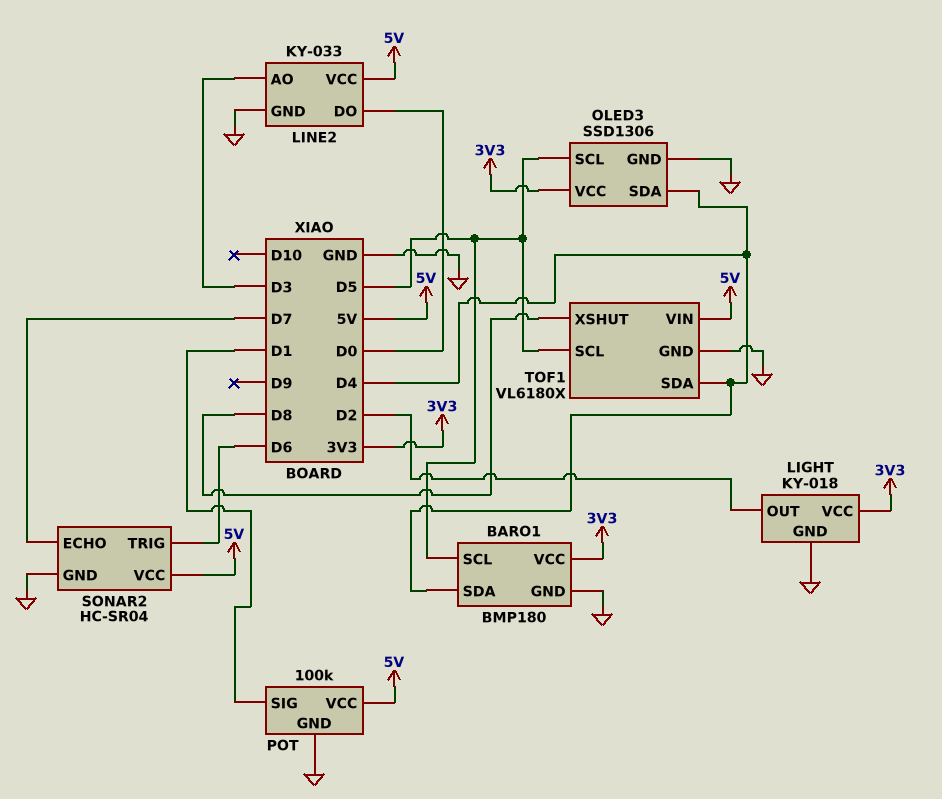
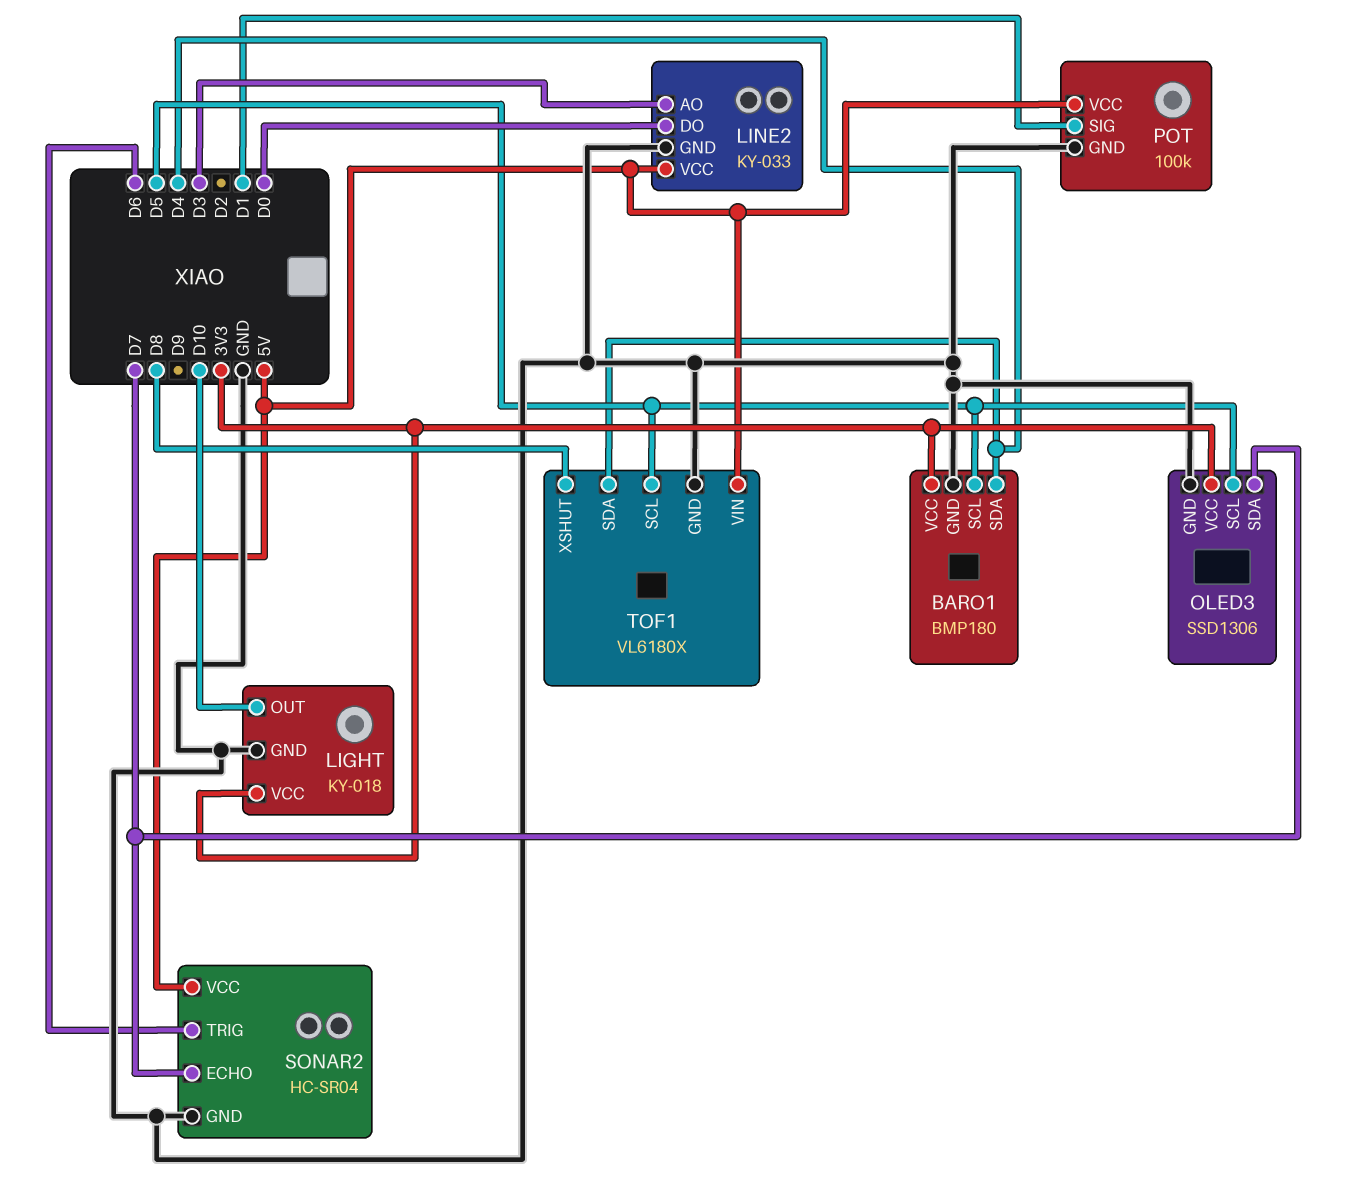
LIGHT pin OUT: D2 -> D10
OLED3 pin SDA: D4 -> D7

